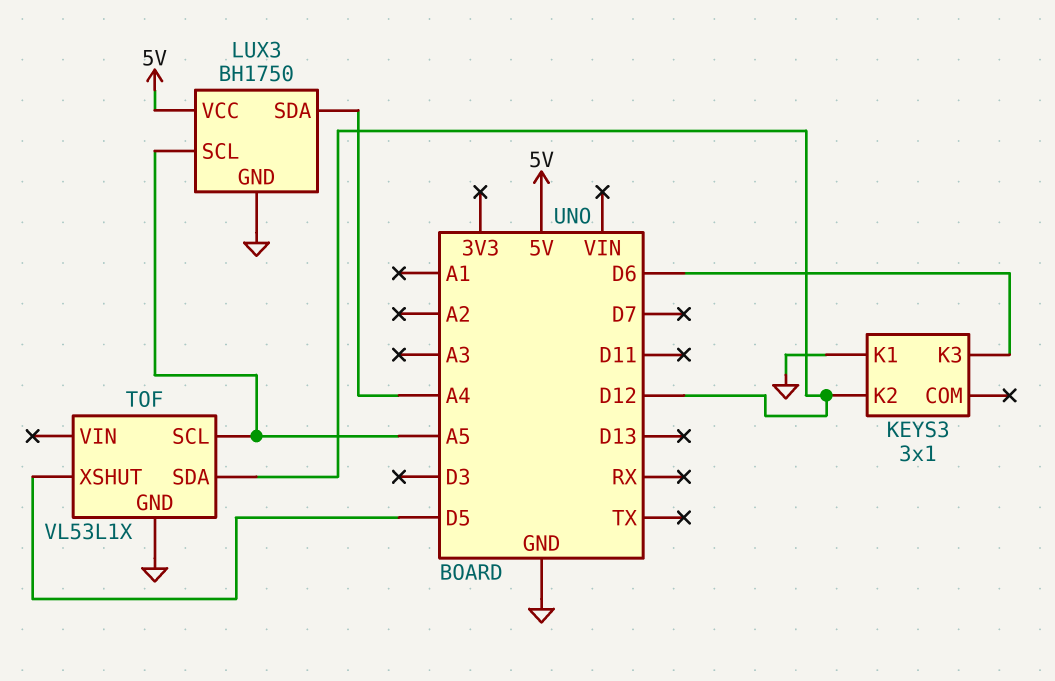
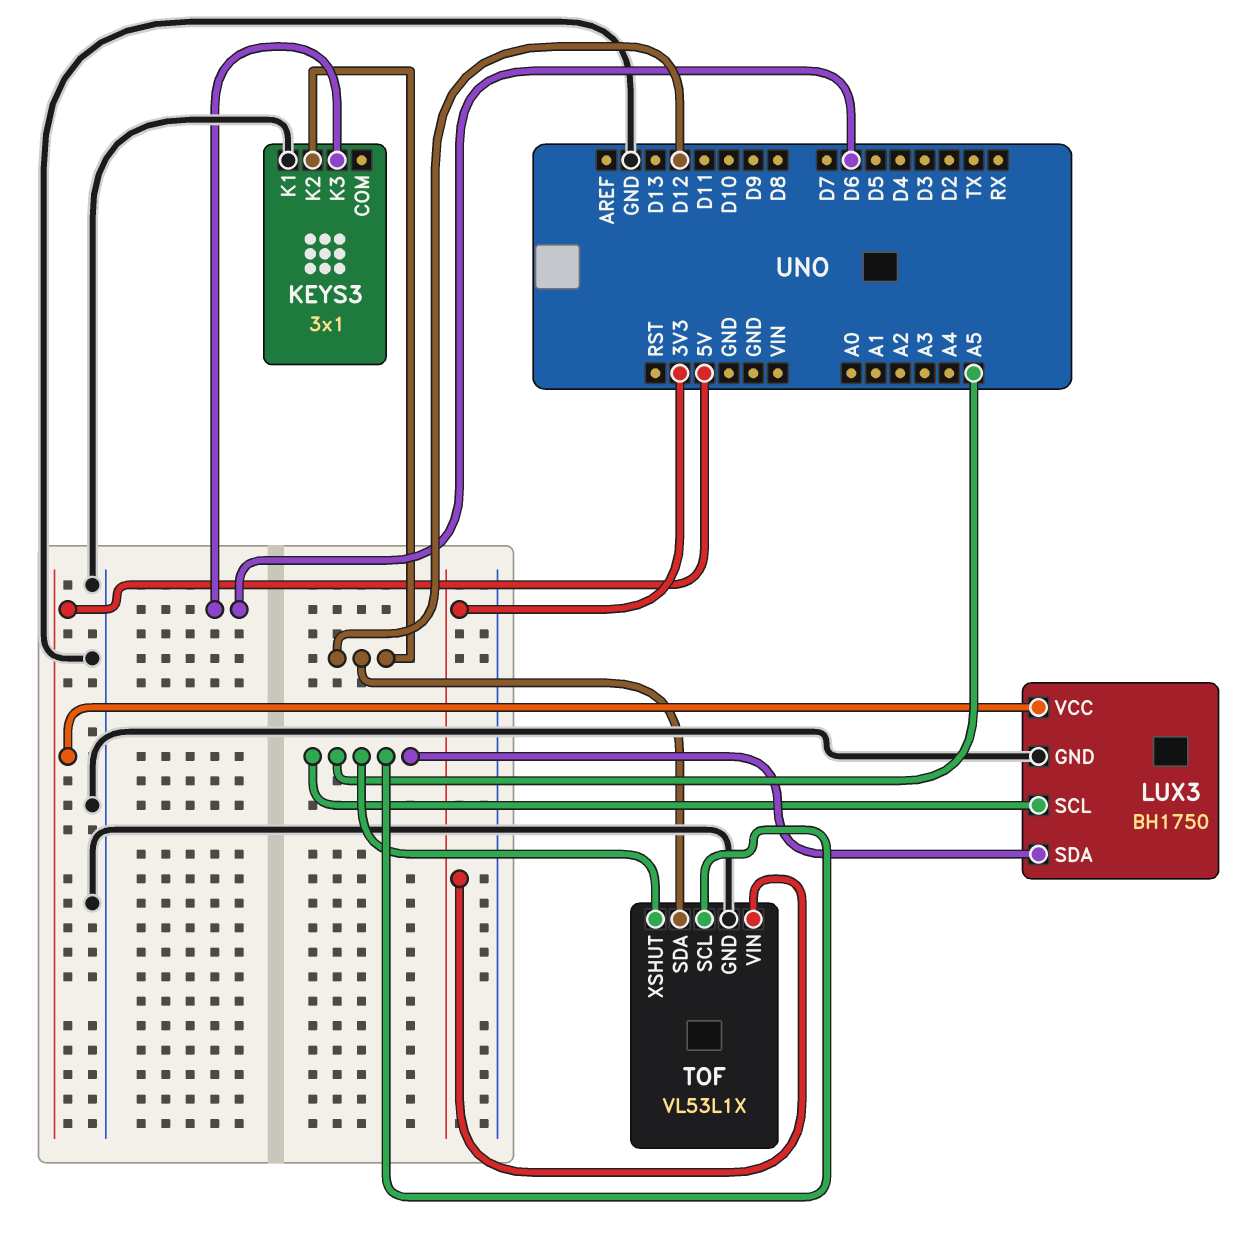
LUX3 pin SDA: A4 -> A5
TOF pin VIN: none -> 3V3
TOF pin XSHUT: D5 -> A5

